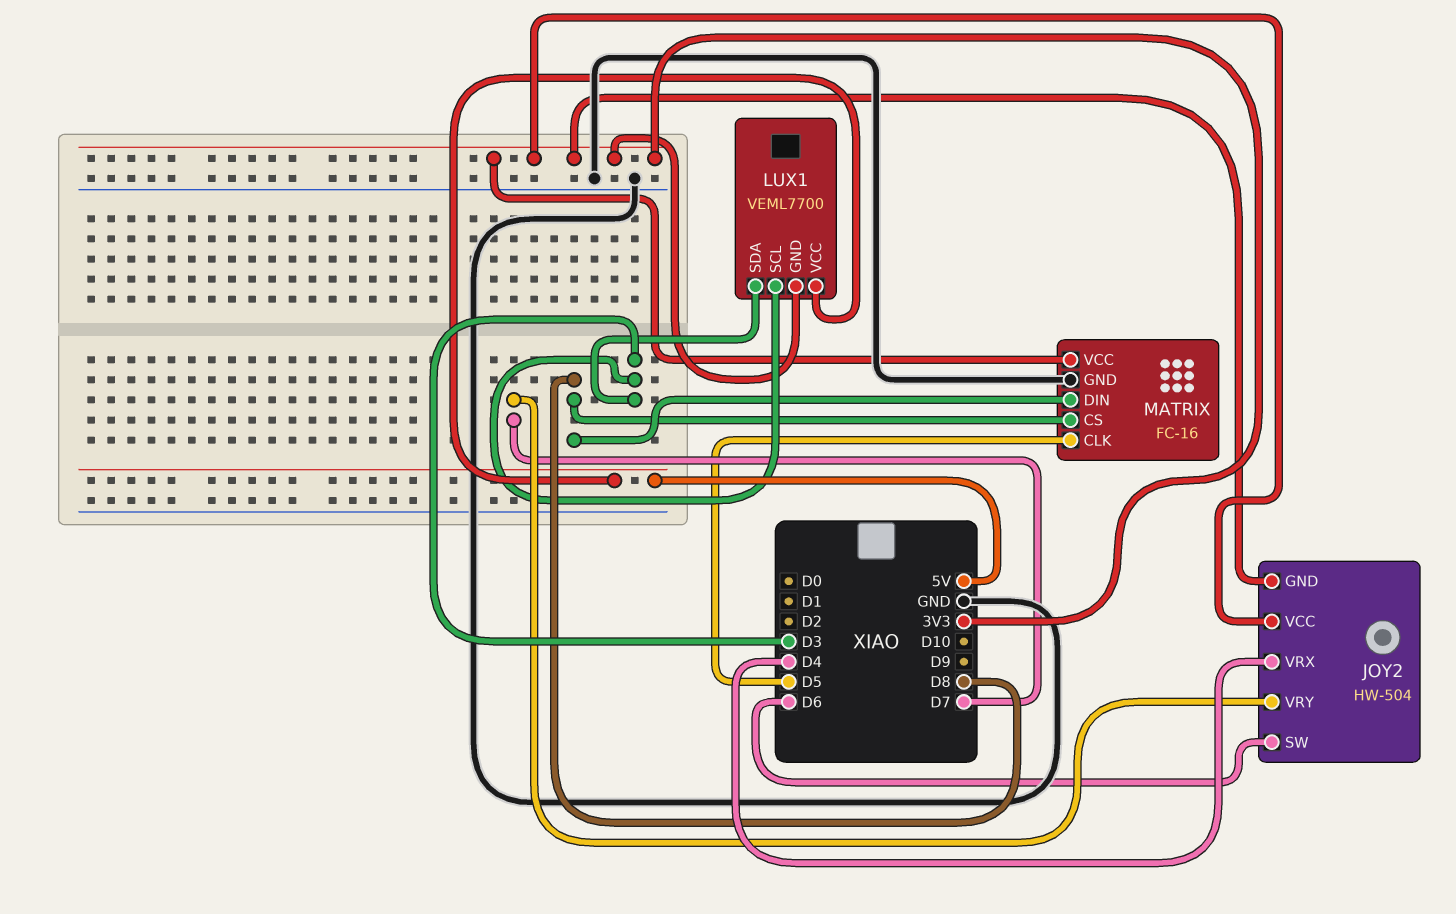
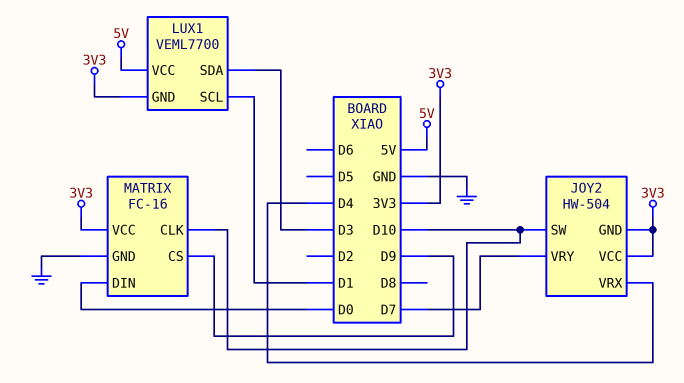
JOY2 pin SW: D6 -> D10
LUX1 pin SCL: D3 -> D1
MATRIX pin CLK: D5 -> D10
MATRIX pin CS: D8 -> D9
MATRIX pin DIN: D8 -> D0

